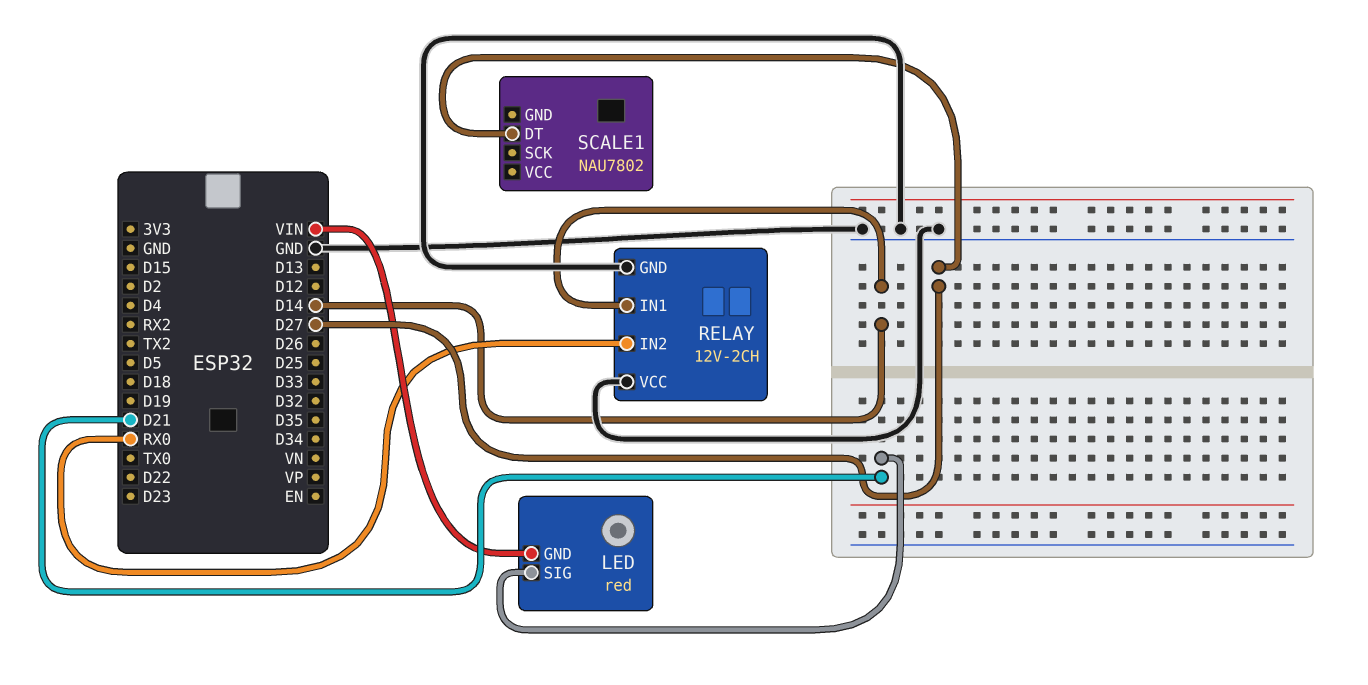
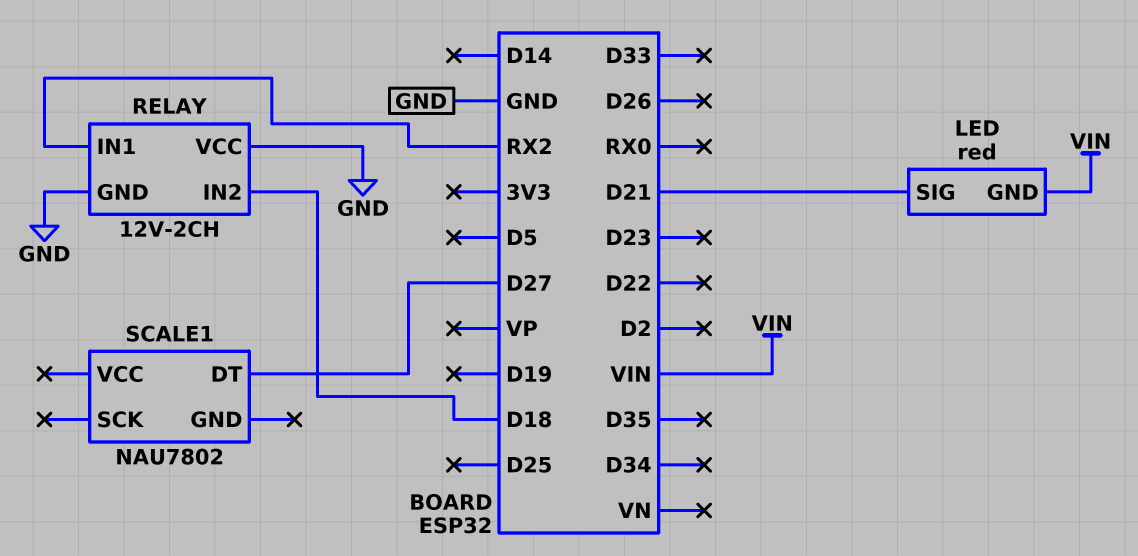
RELAY pin IN1: D14 -> RX2
RELAY pin IN2: RX0 -> D18

